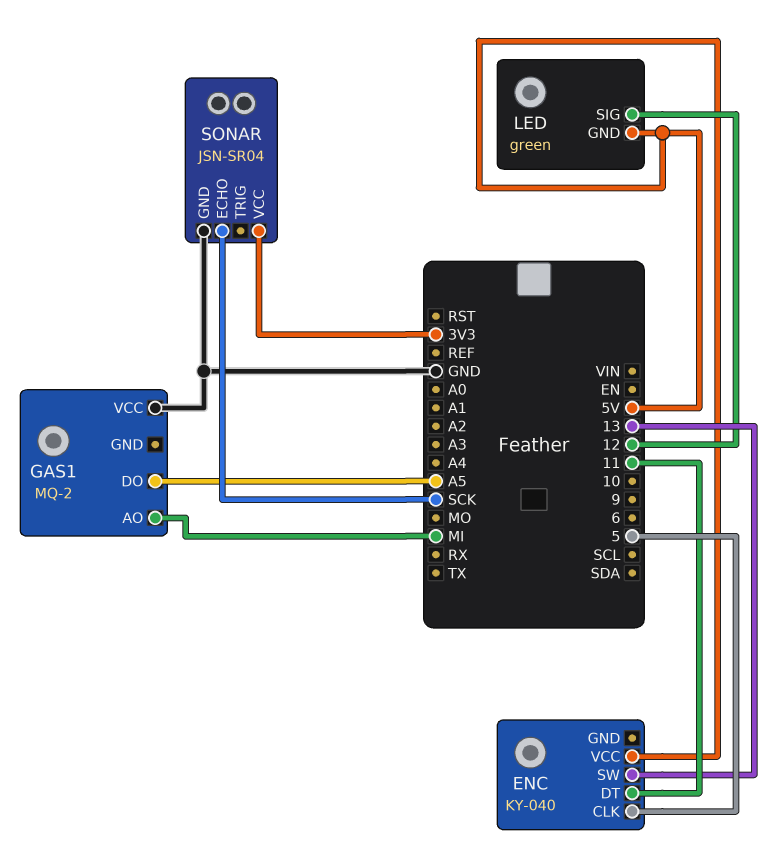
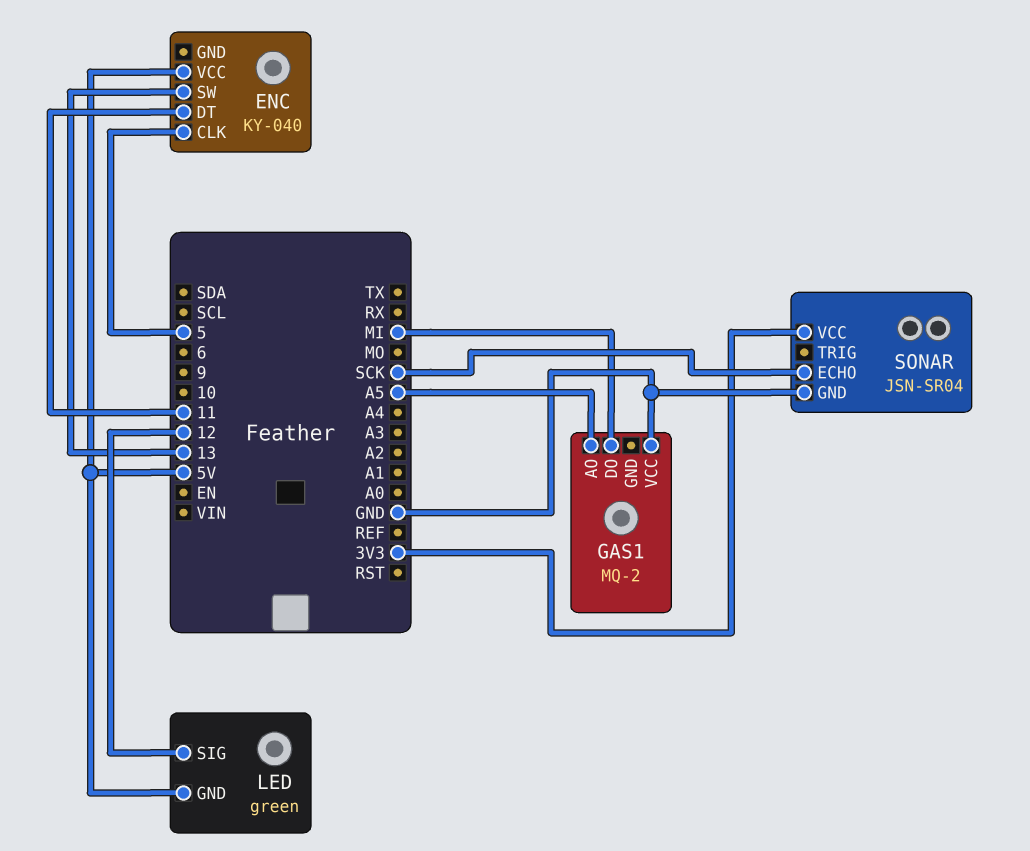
GAS1 pin AO: MI -> A5
GAS1 pin DO: A5 -> MI

